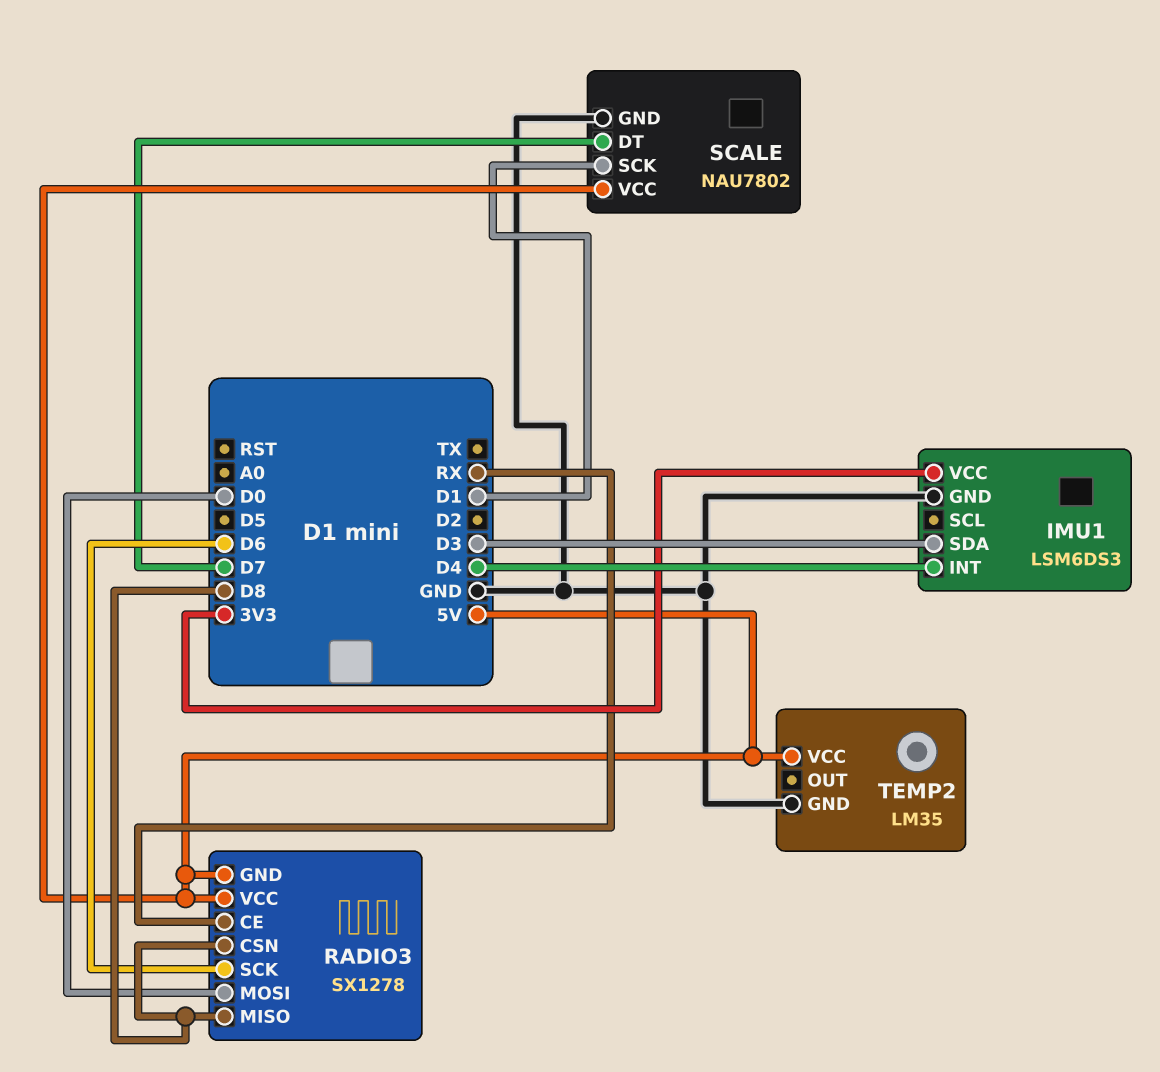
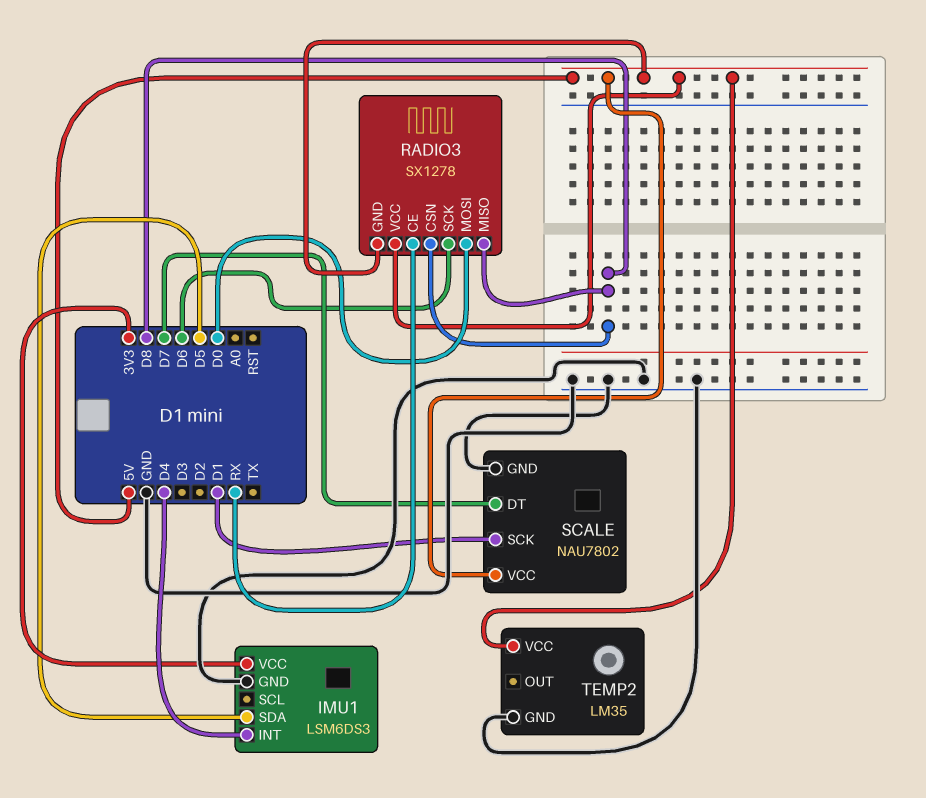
IMU1 pin SDA: D3 -> D5

